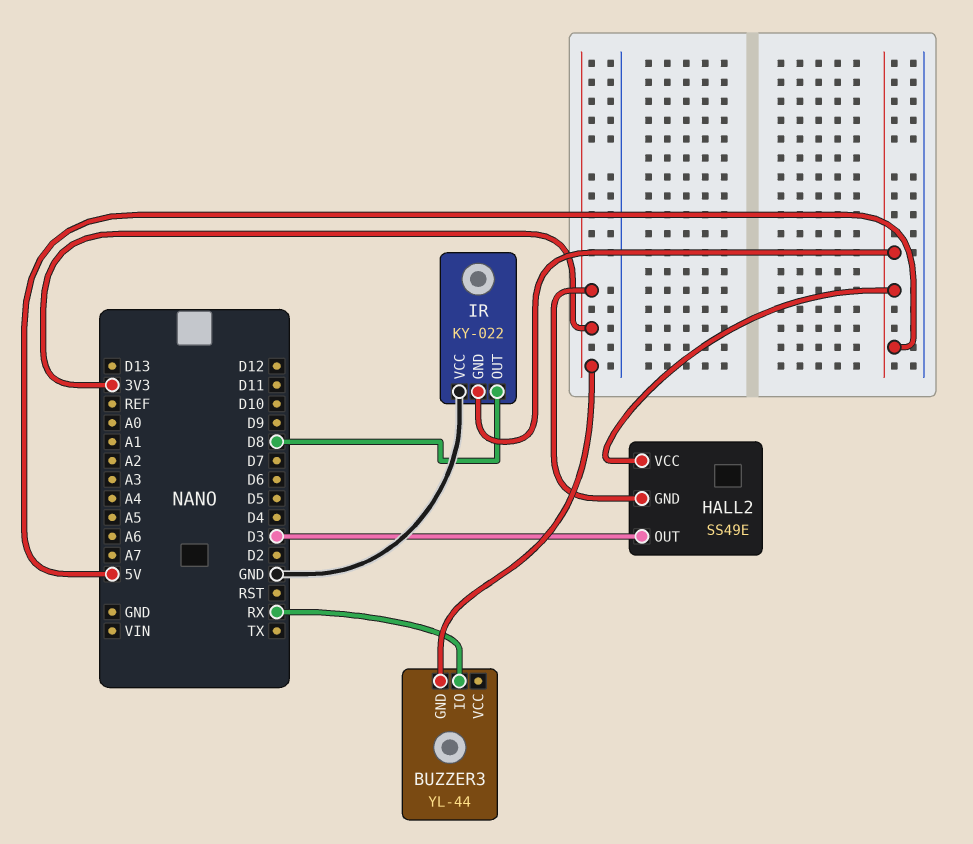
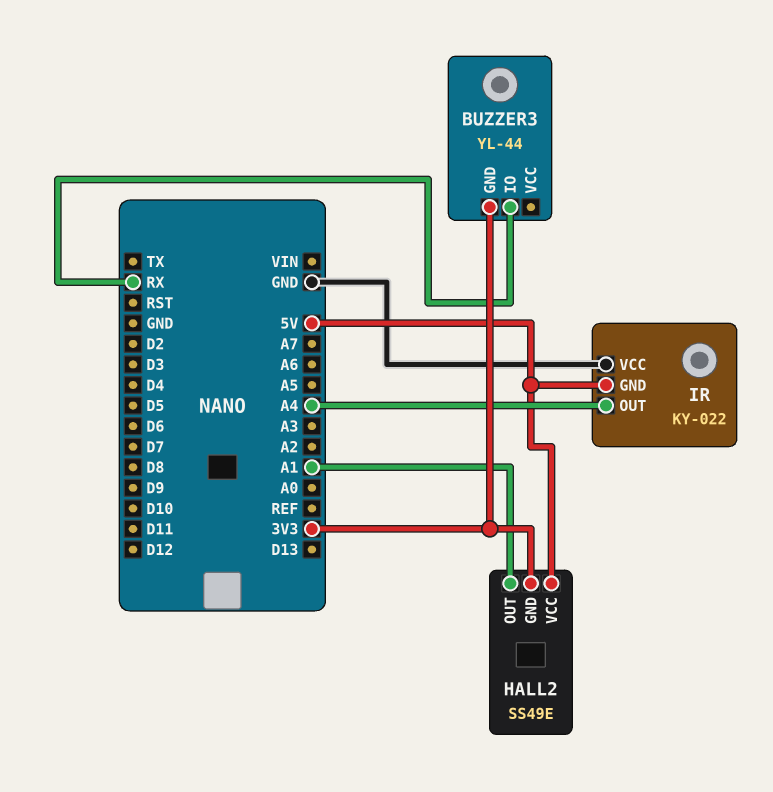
HALL2 pin OUT: D3 -> A1
IR pin OUT: D8 -> A4

